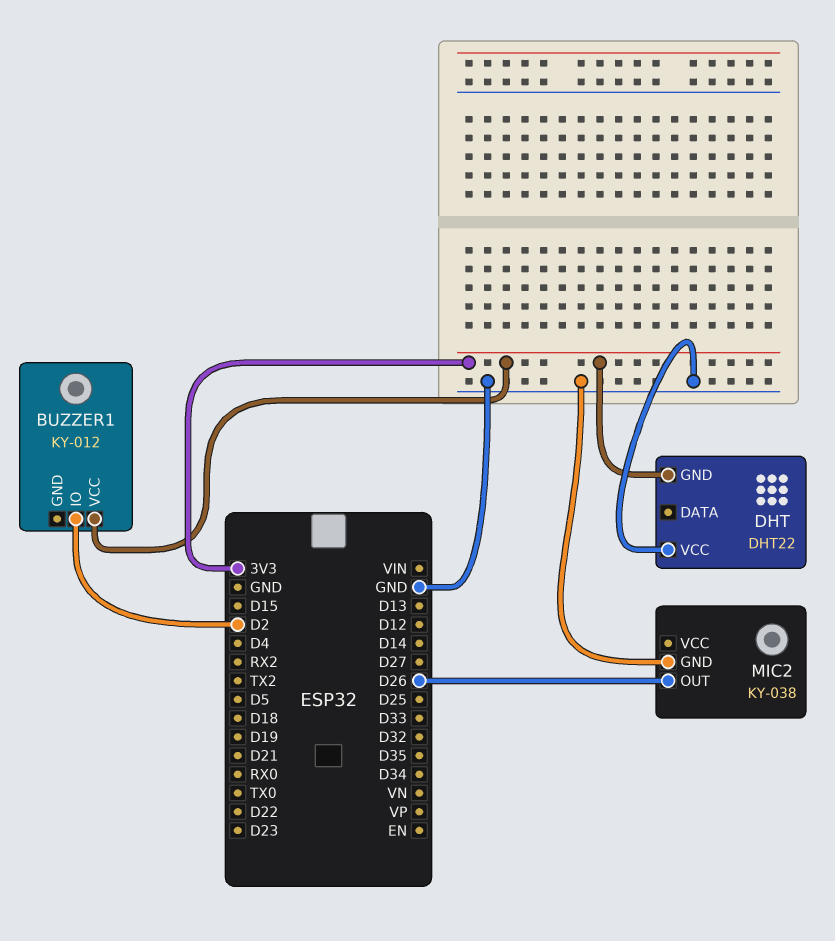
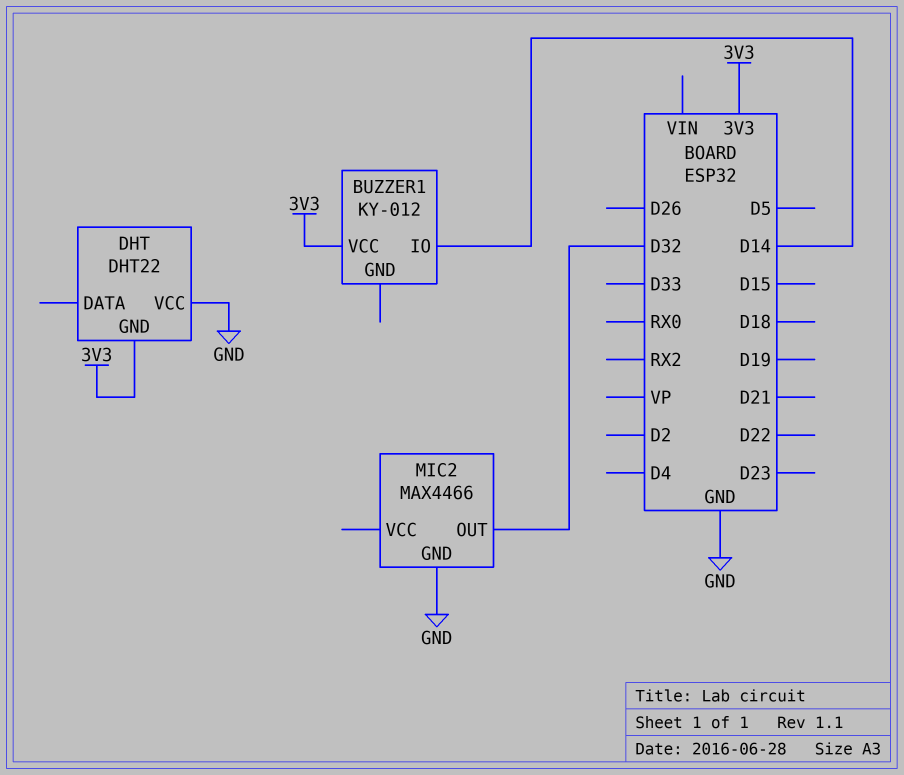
BUZZER1 pin IO: D2 -> D14
MIC2: KY-038 -> MAX4466
MIC2 pin OUT: D26 -> D32

